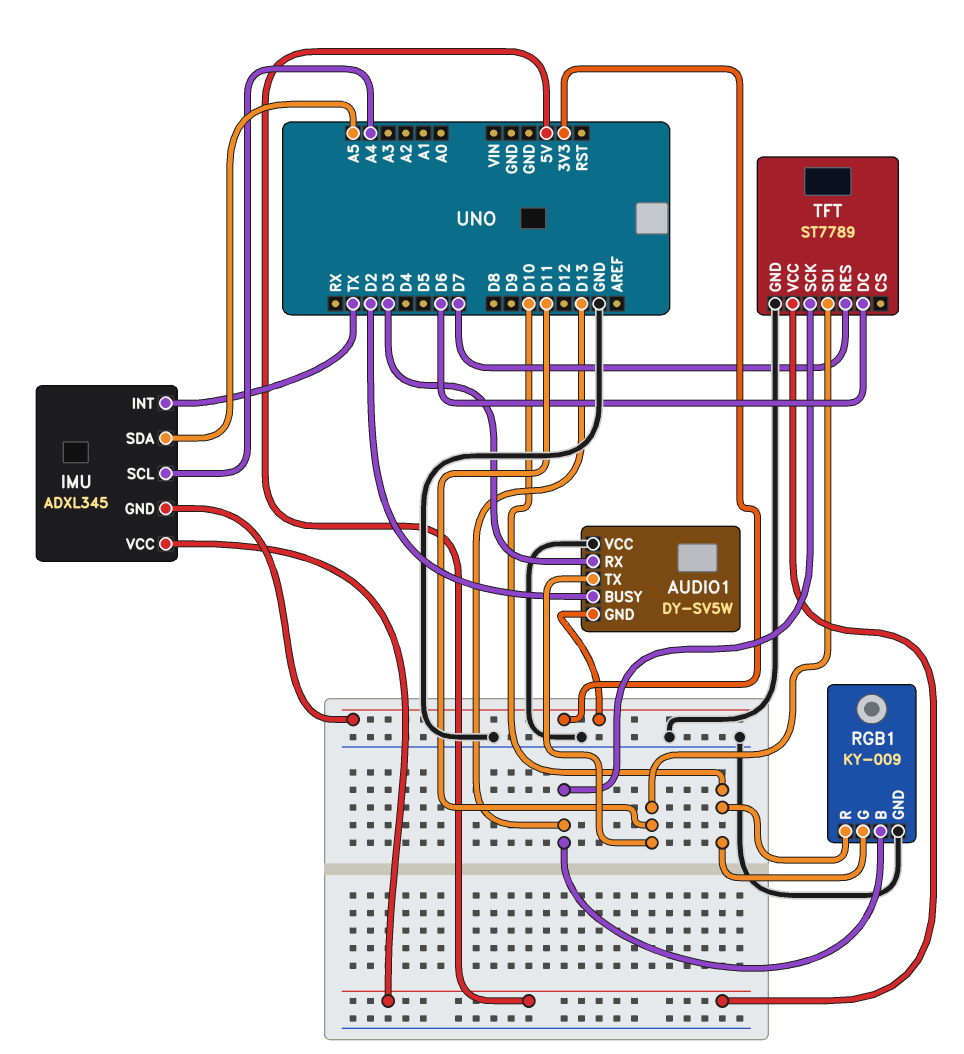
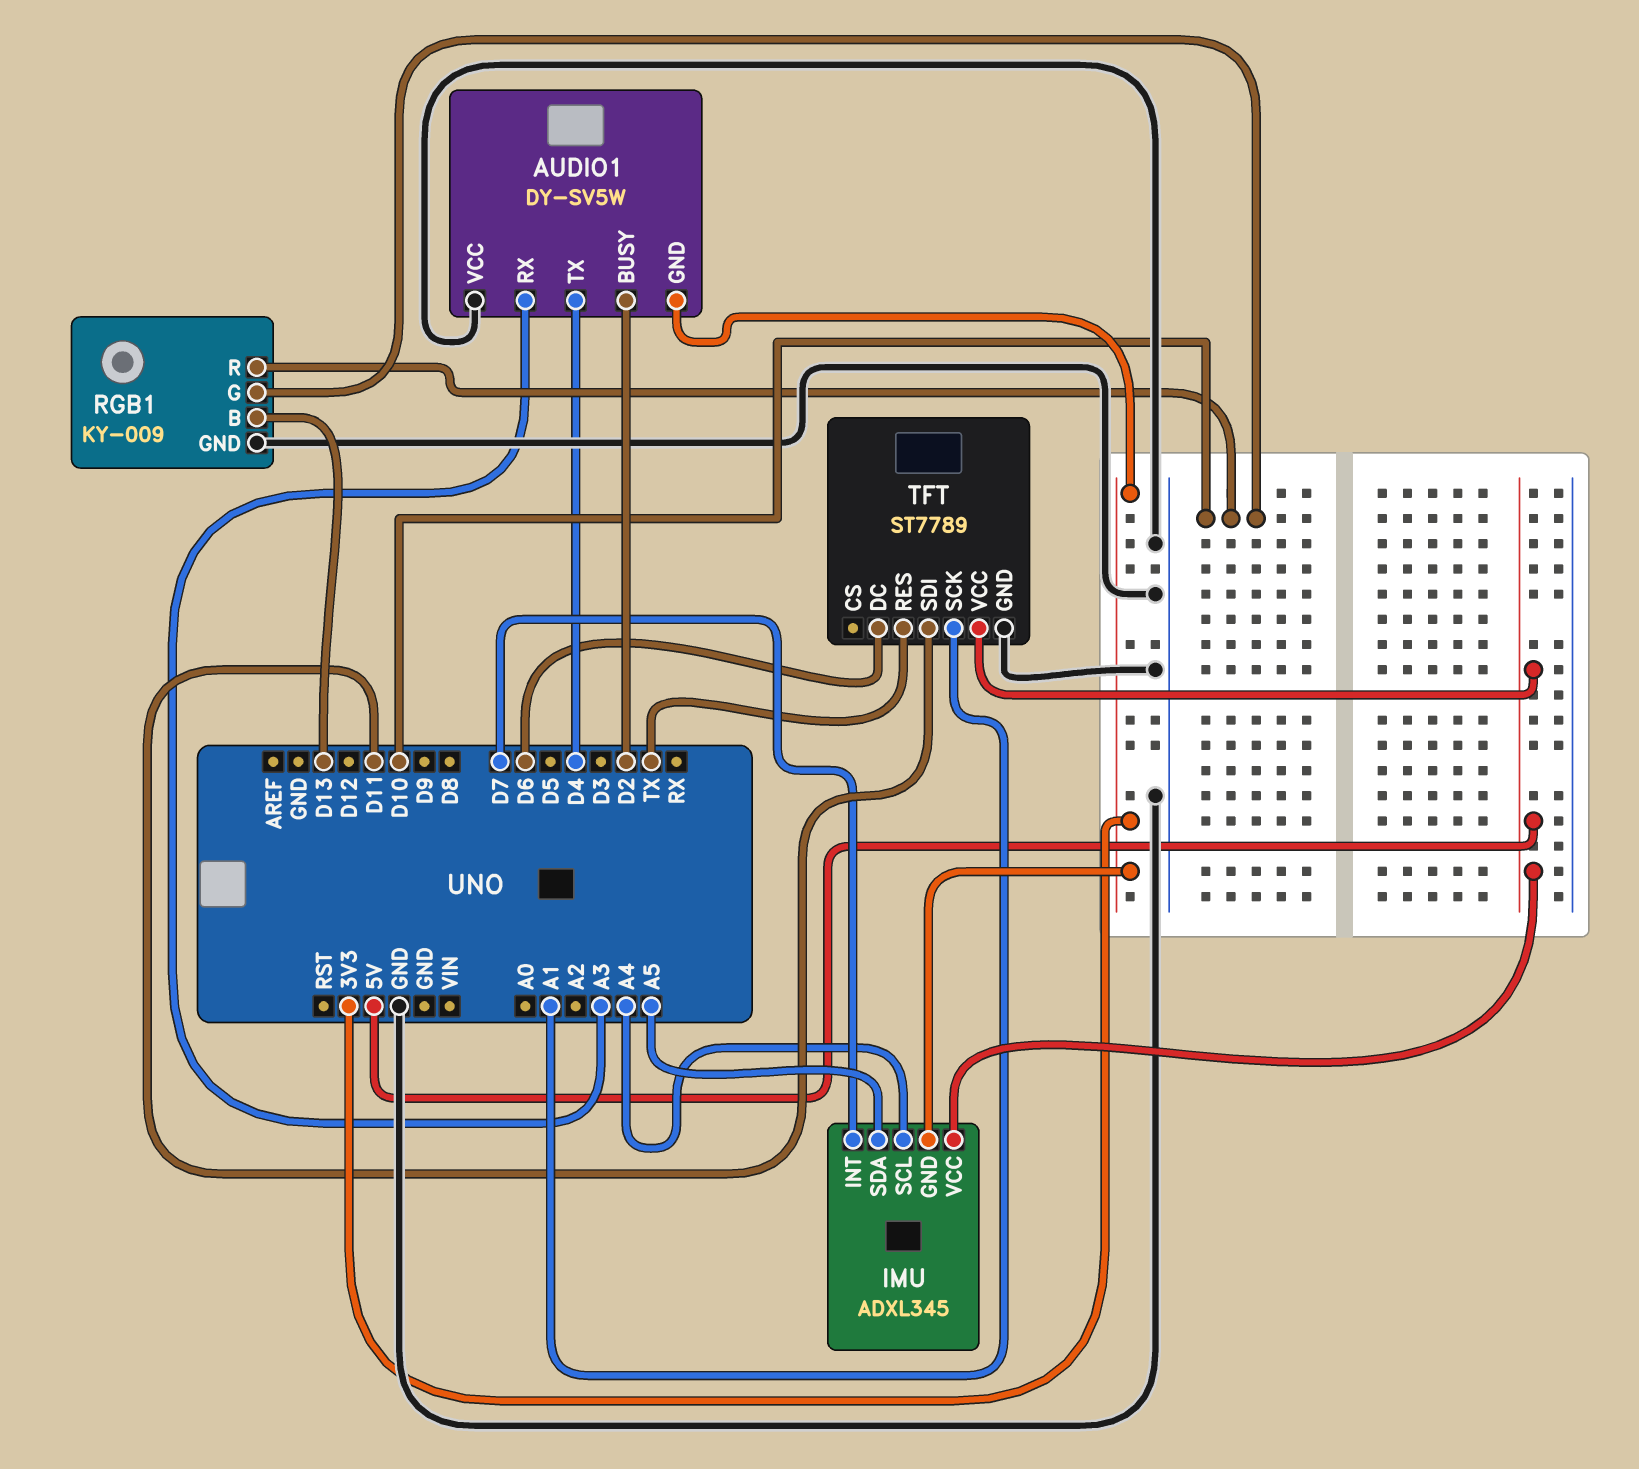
AUDIO1 pin RX: D3 -> A3
AUDIO1 pin TX: D11 -> D4
IMU pin INT: TX -> D7
TFT pin RES: D7 -> TX
TFT pin SCK: D13 -> A1

